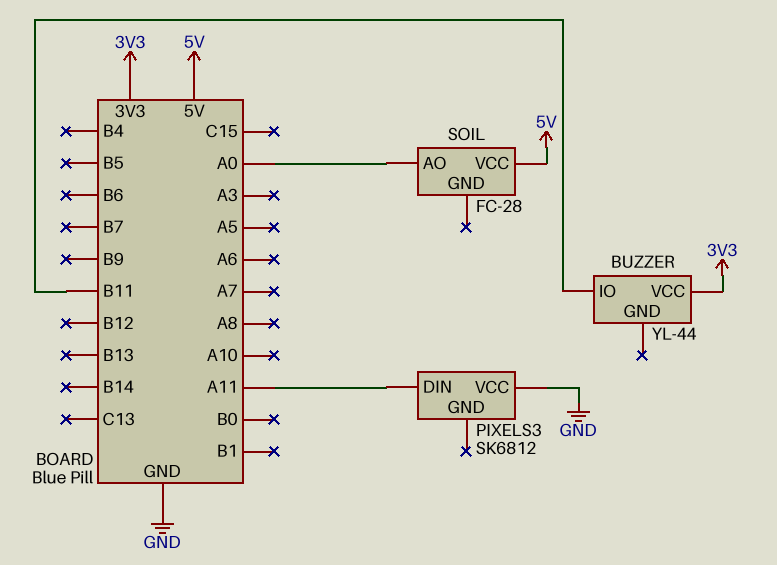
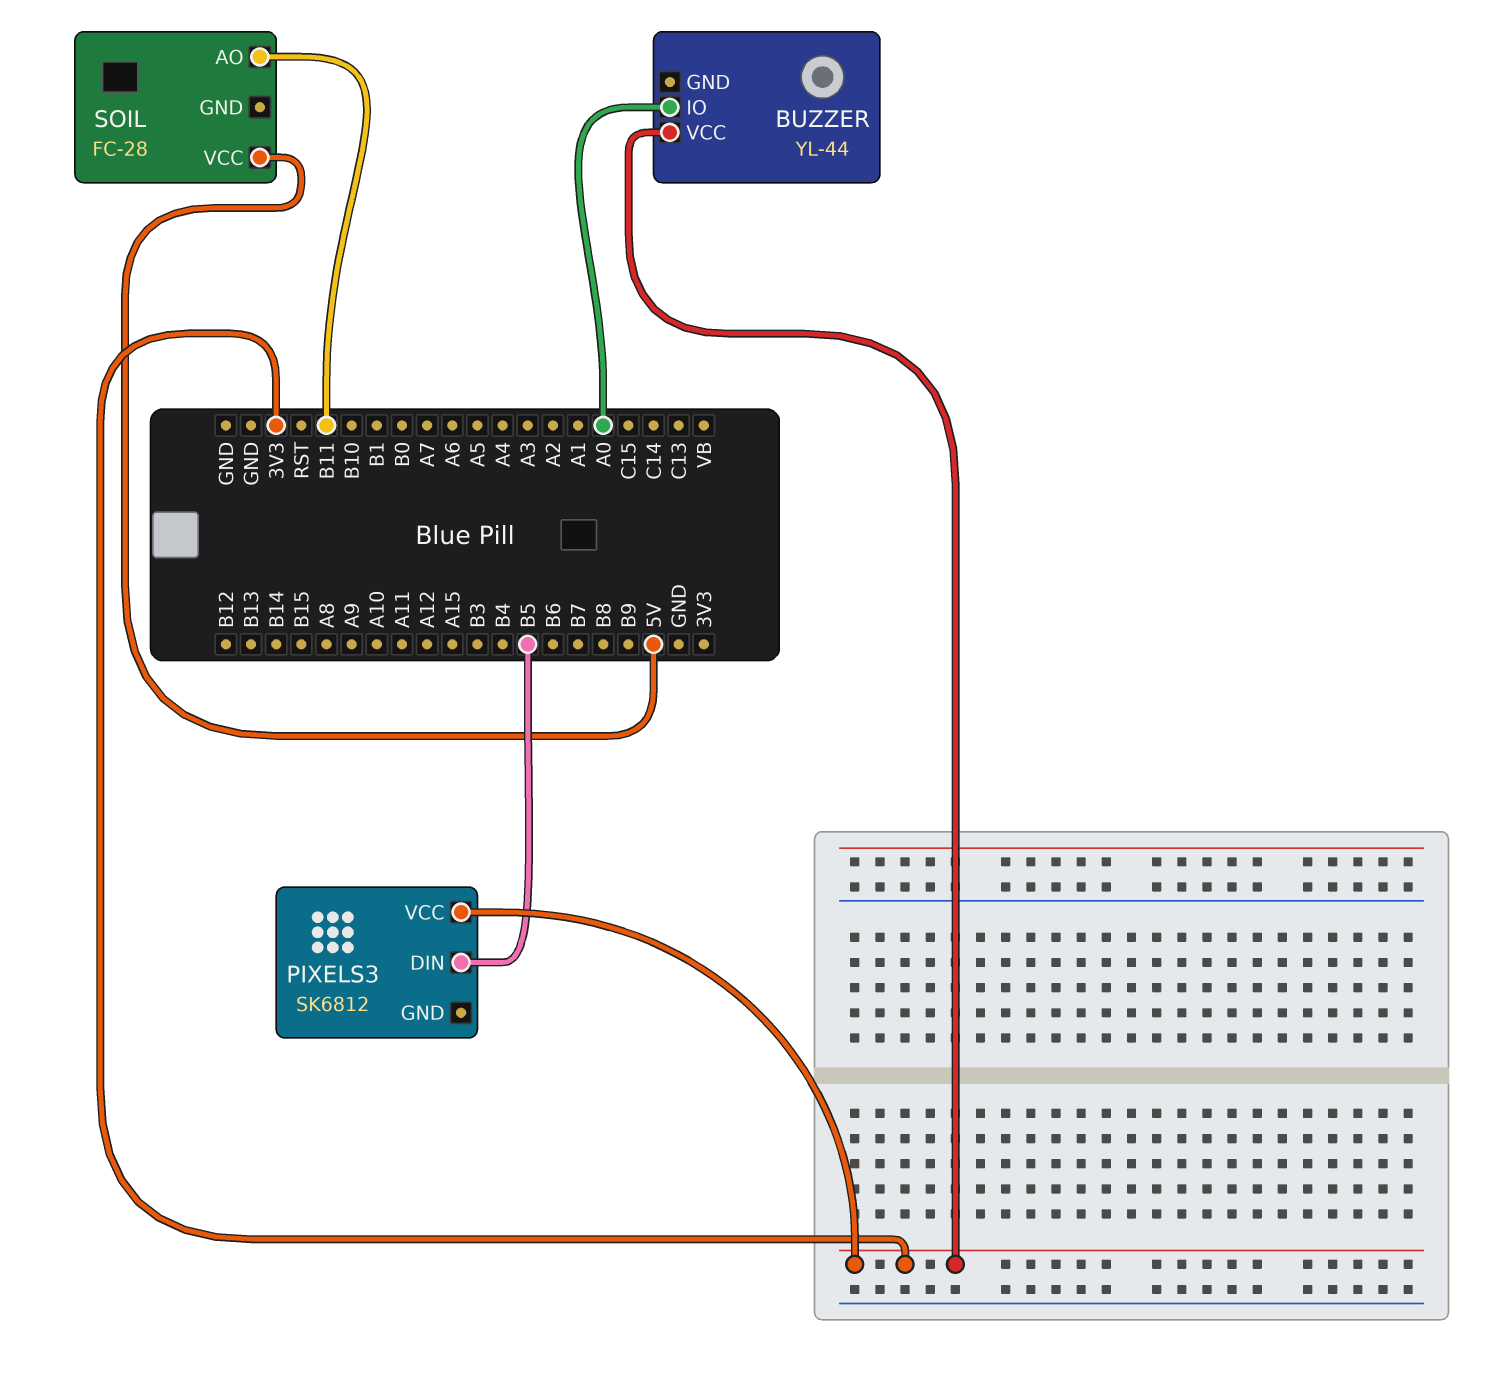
BUZZER pin IO: B11 -> A0
PIXELS3 pin DIN: A11 -> B5
PIXELS3 pin VCC: GND -> 3V3
SOIL pin AO: A0 -> B11

